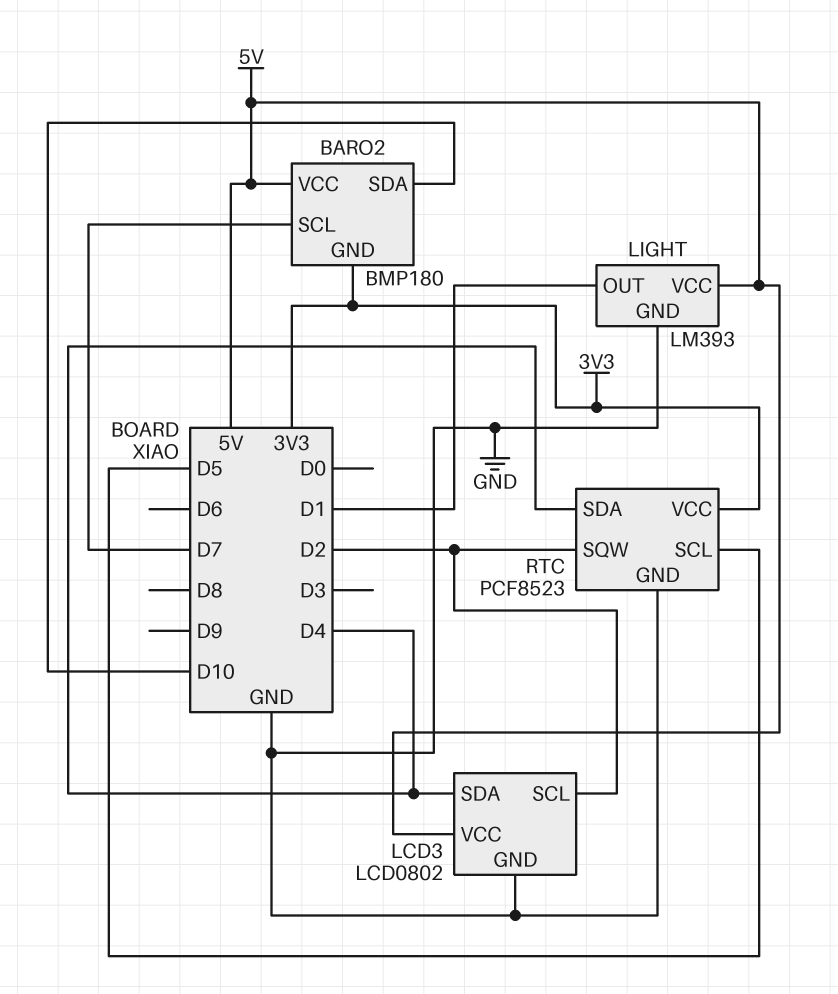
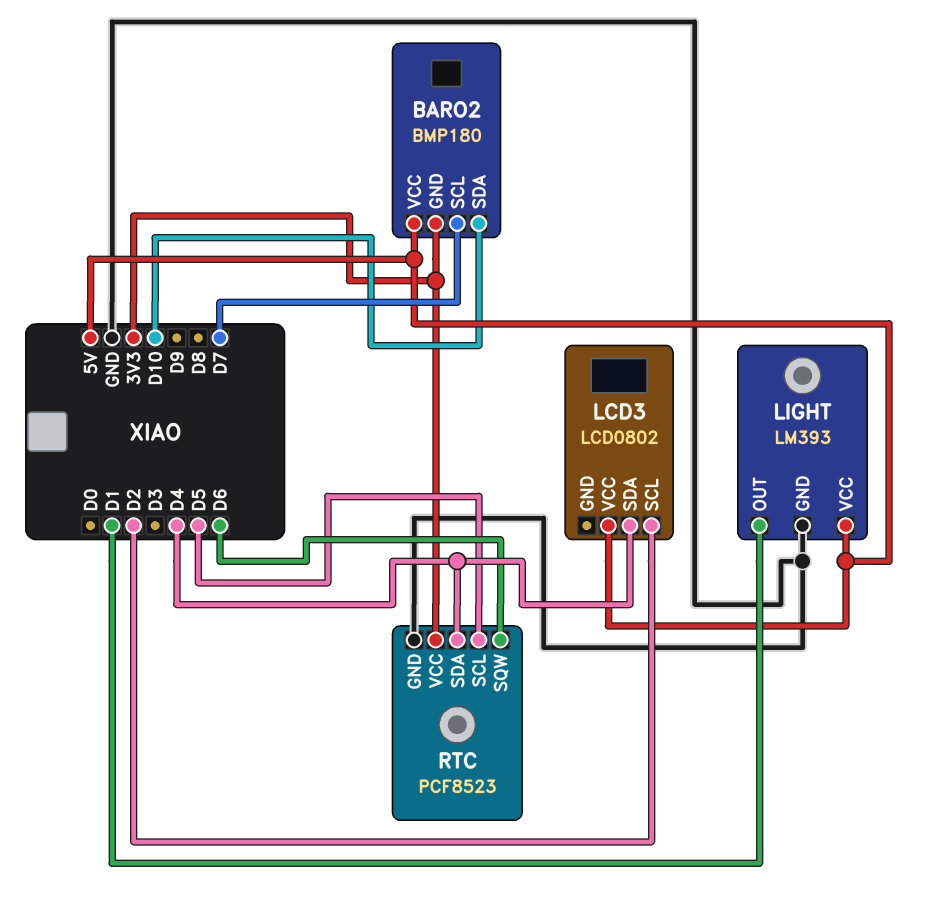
LCD3 pin GND: GND -> none
RTC pin SQW: D2 -> D6

